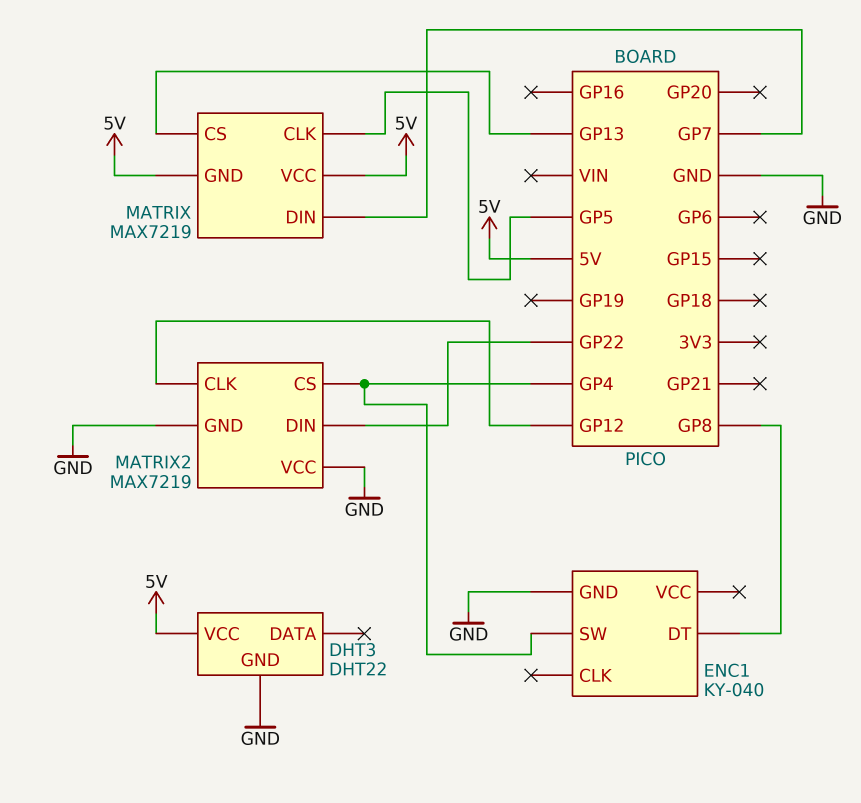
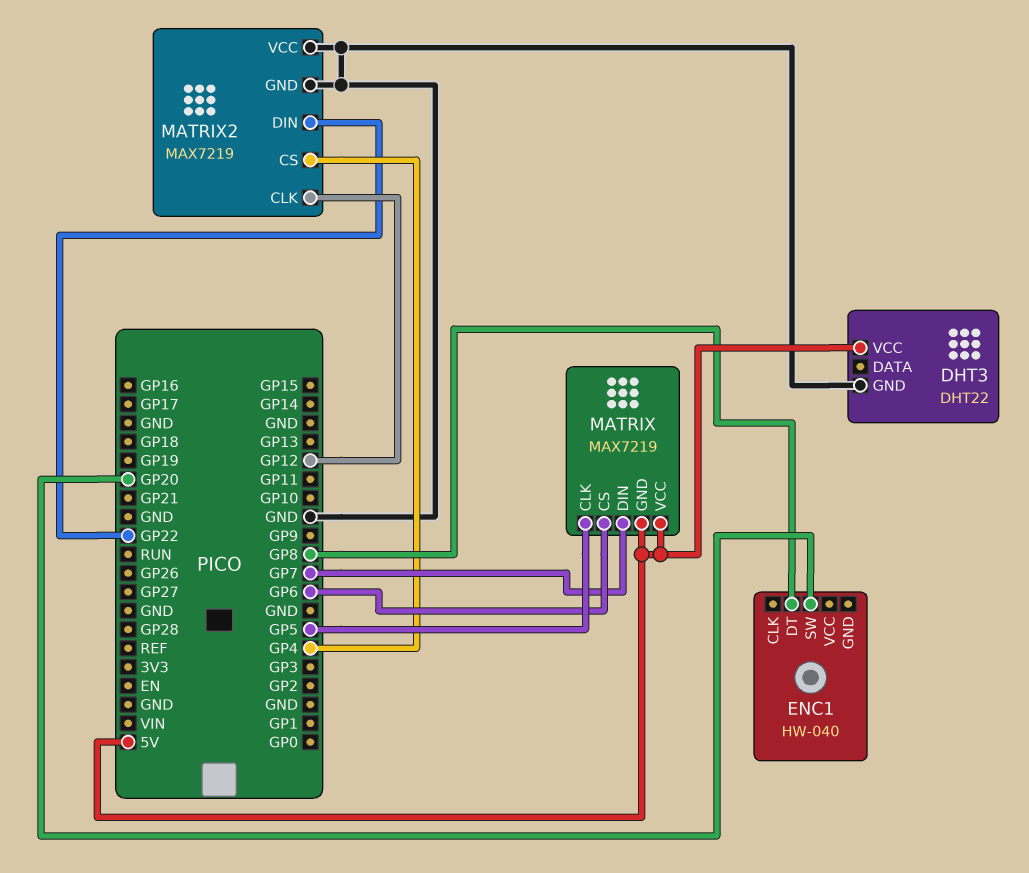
ENC1: KY-040 -> HW-040
ENC1 pin GND: GND -> none
ENC1 pin SW: GP4 -> GP20
MATRIX pin CS: GP13 -> GP6

